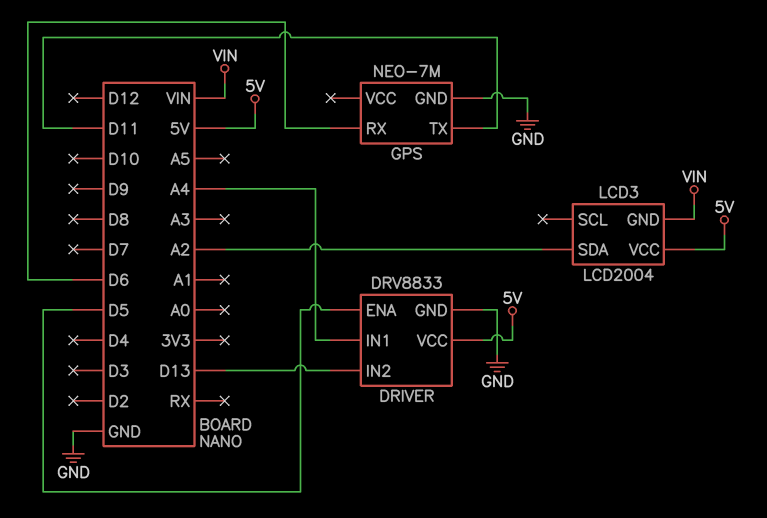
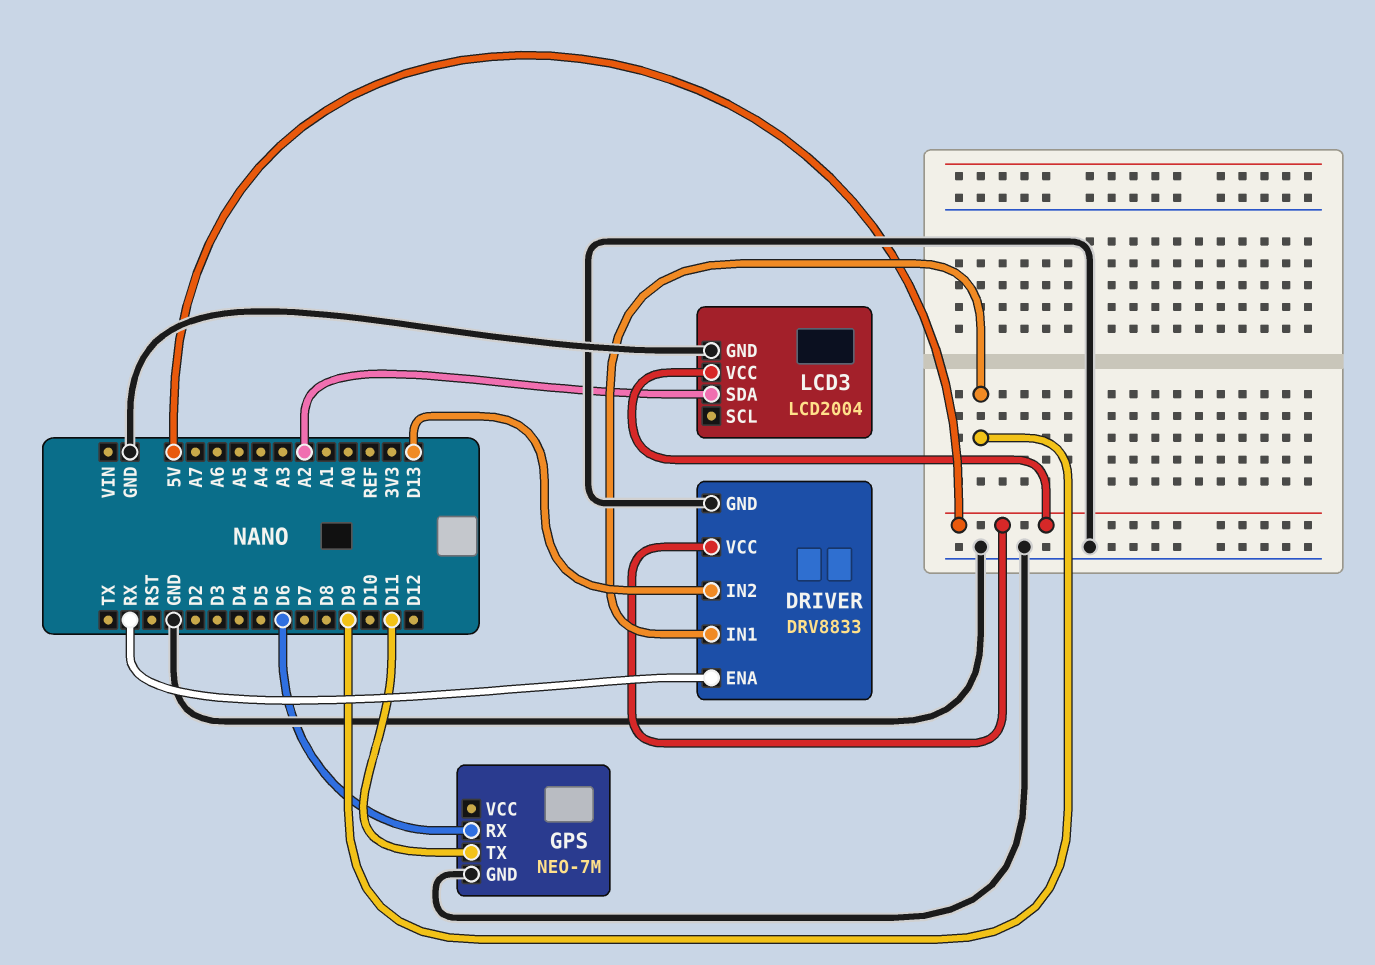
DRIVER pin ENA: D5 -> RX
DRIVER pin IN1: A4 -> D9
LCD3 pin GND: VIN -> GND

